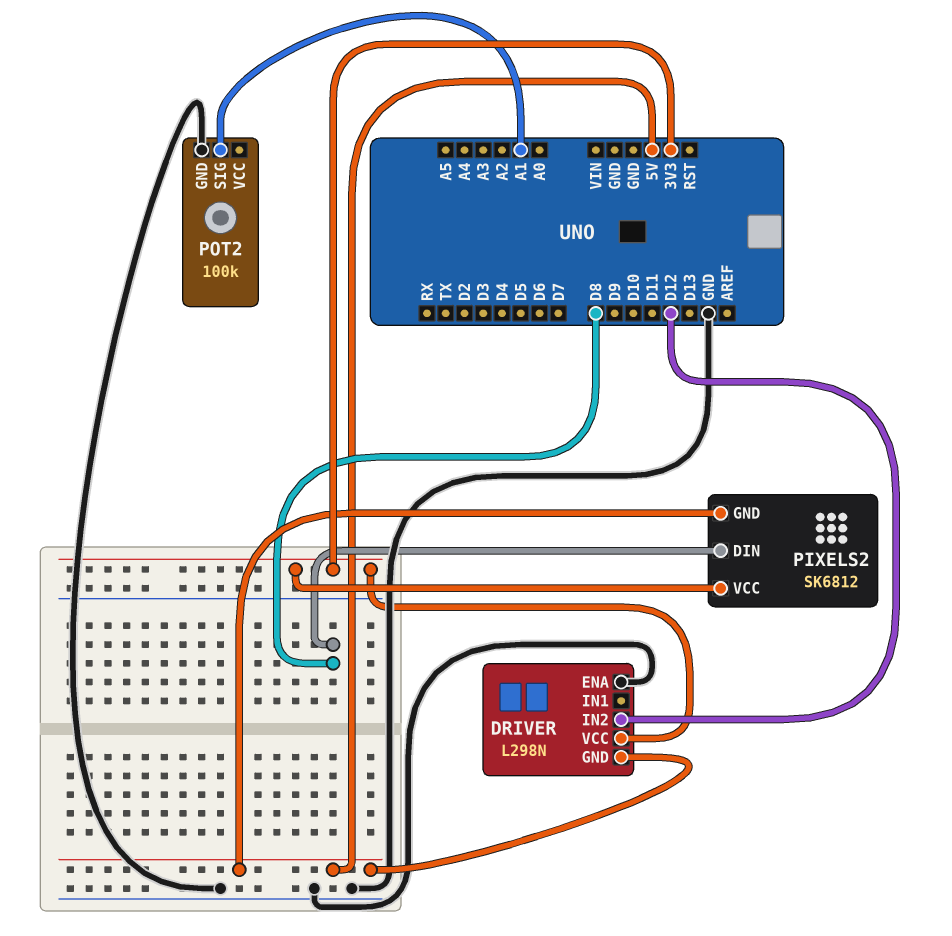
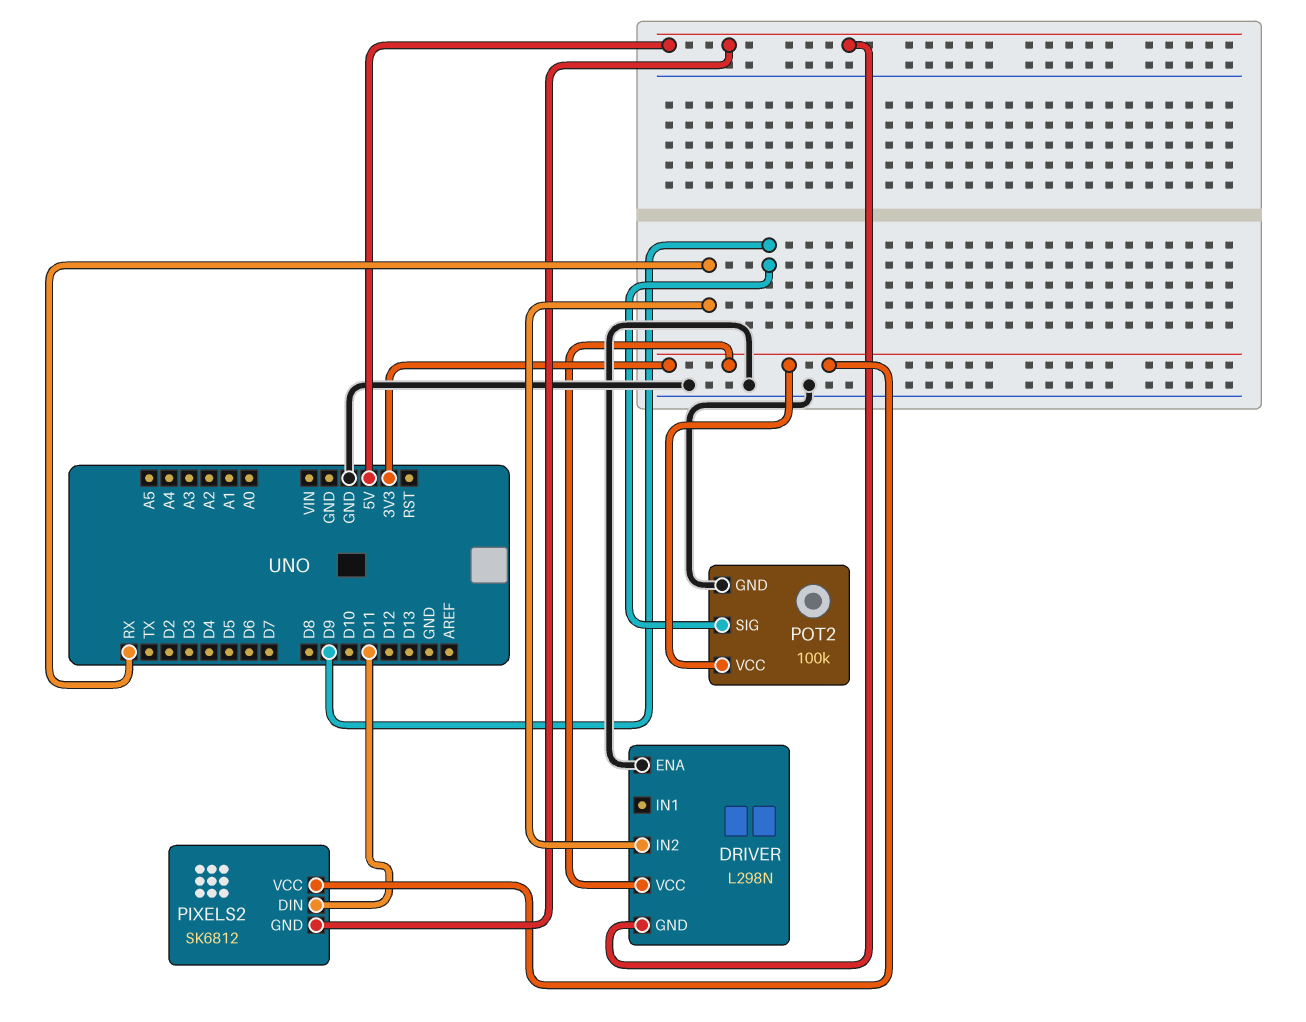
DRIVER pin IN2: D12 -> RX
PIXELS2 pin DIN: D8 -> D11
POT2 pin SIG: A1 -> D9
POT2 pin VCC: none -> 3V3

